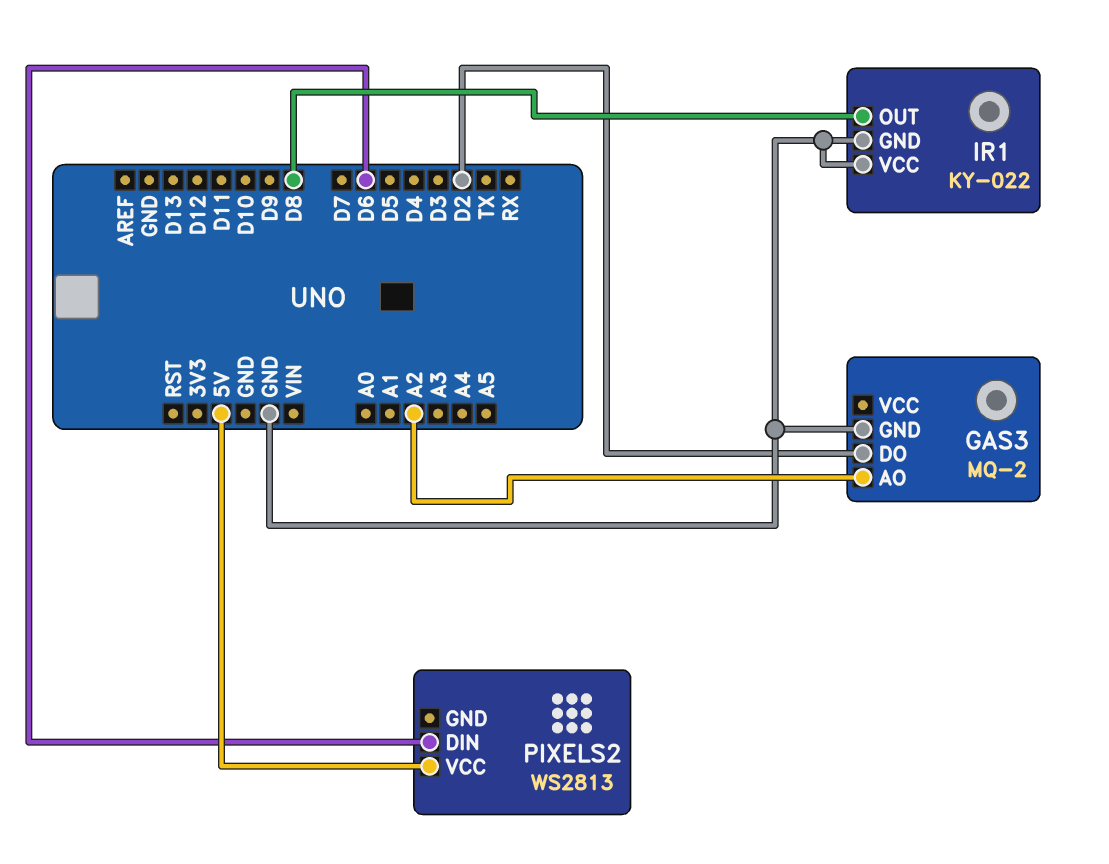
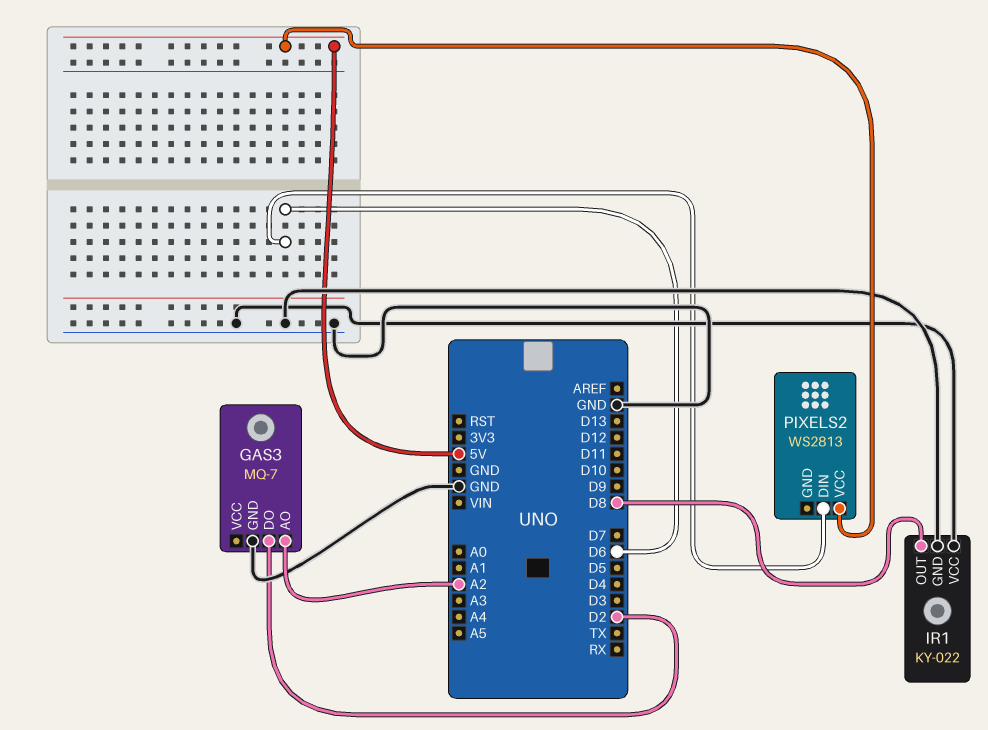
GAS3: MQ-2 -> MQ-7

